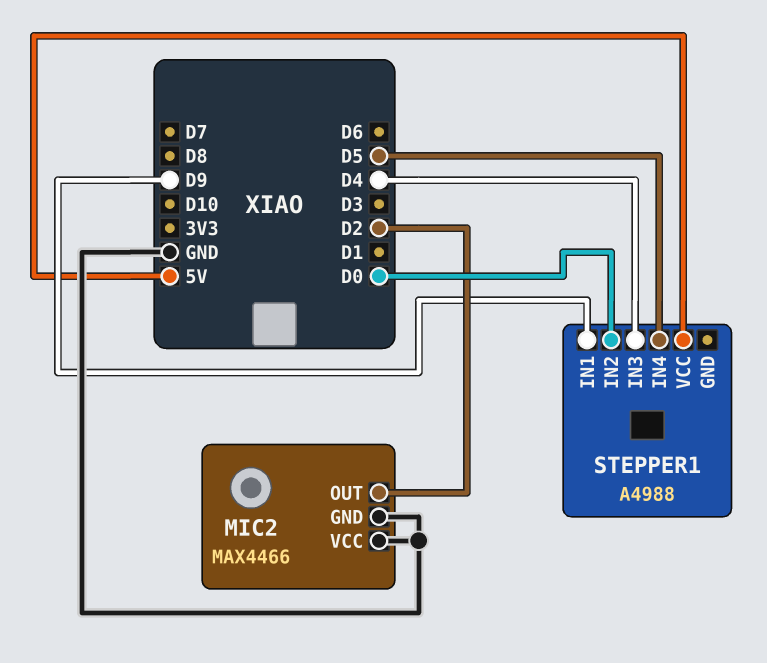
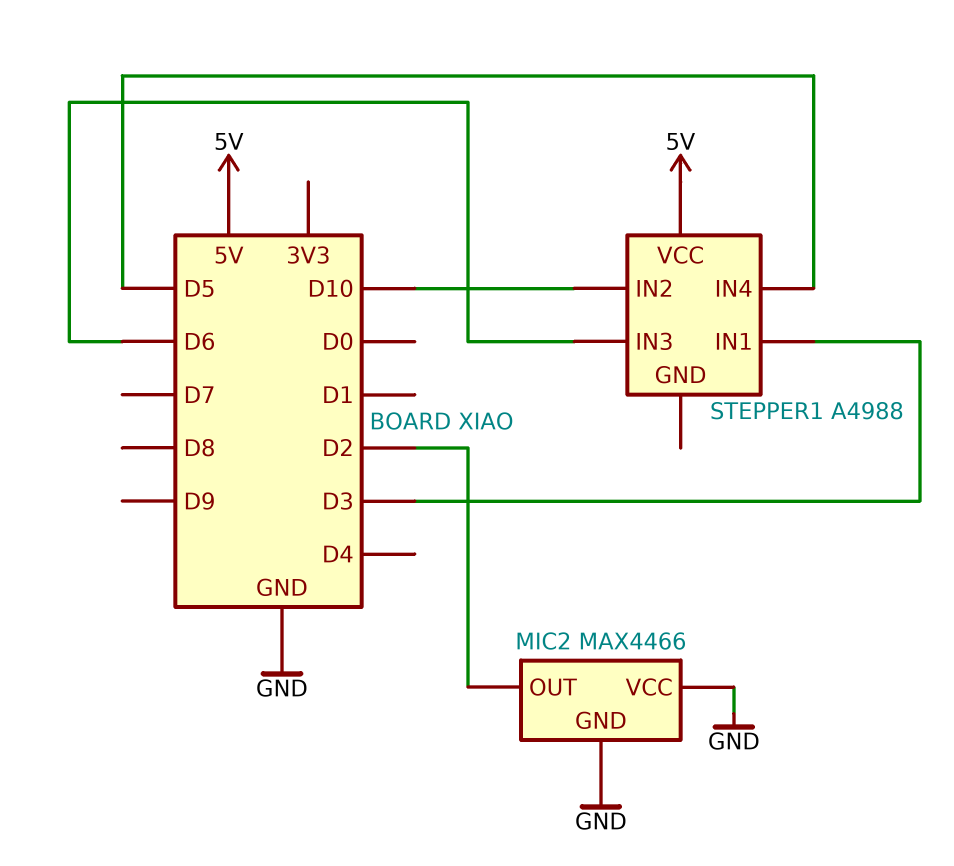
STEPPER1 pin IN1: D9 -> D3
STEPPER1 pin IN2: D0 -> D10
STEPPER1 pin IN3: D4 -> D6

